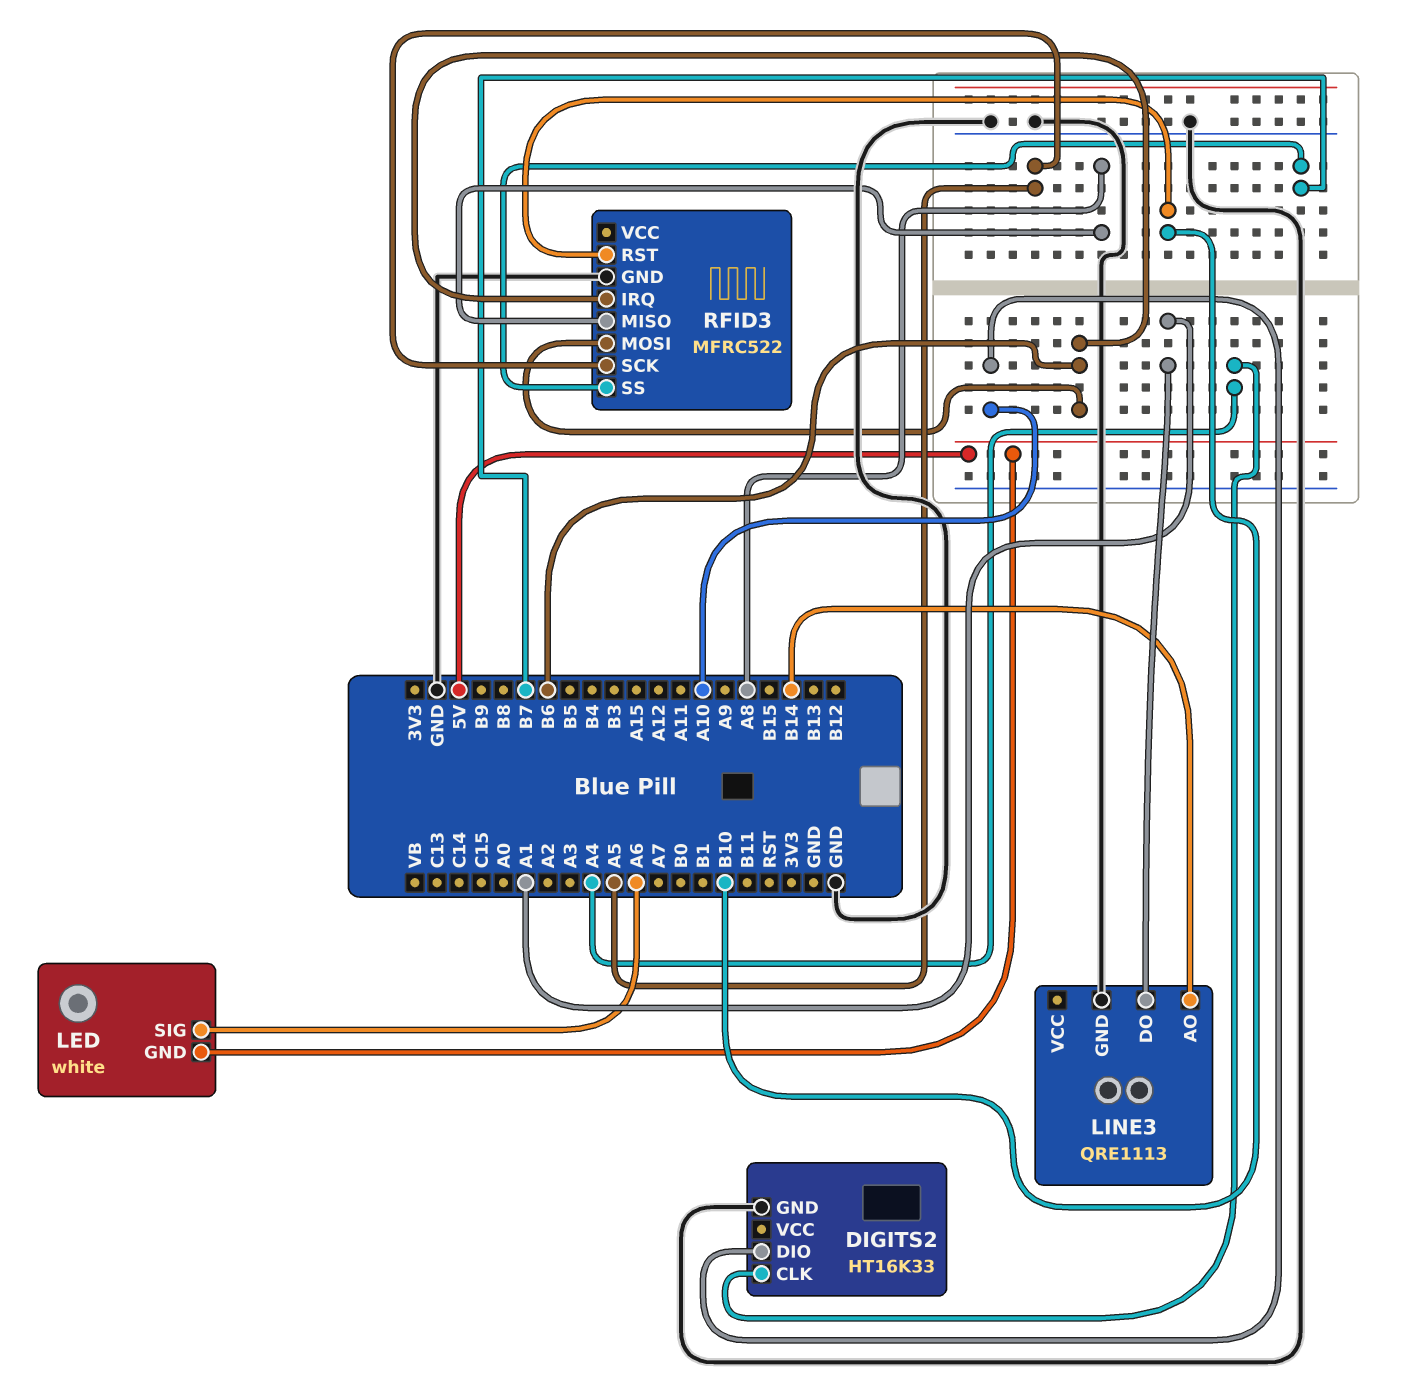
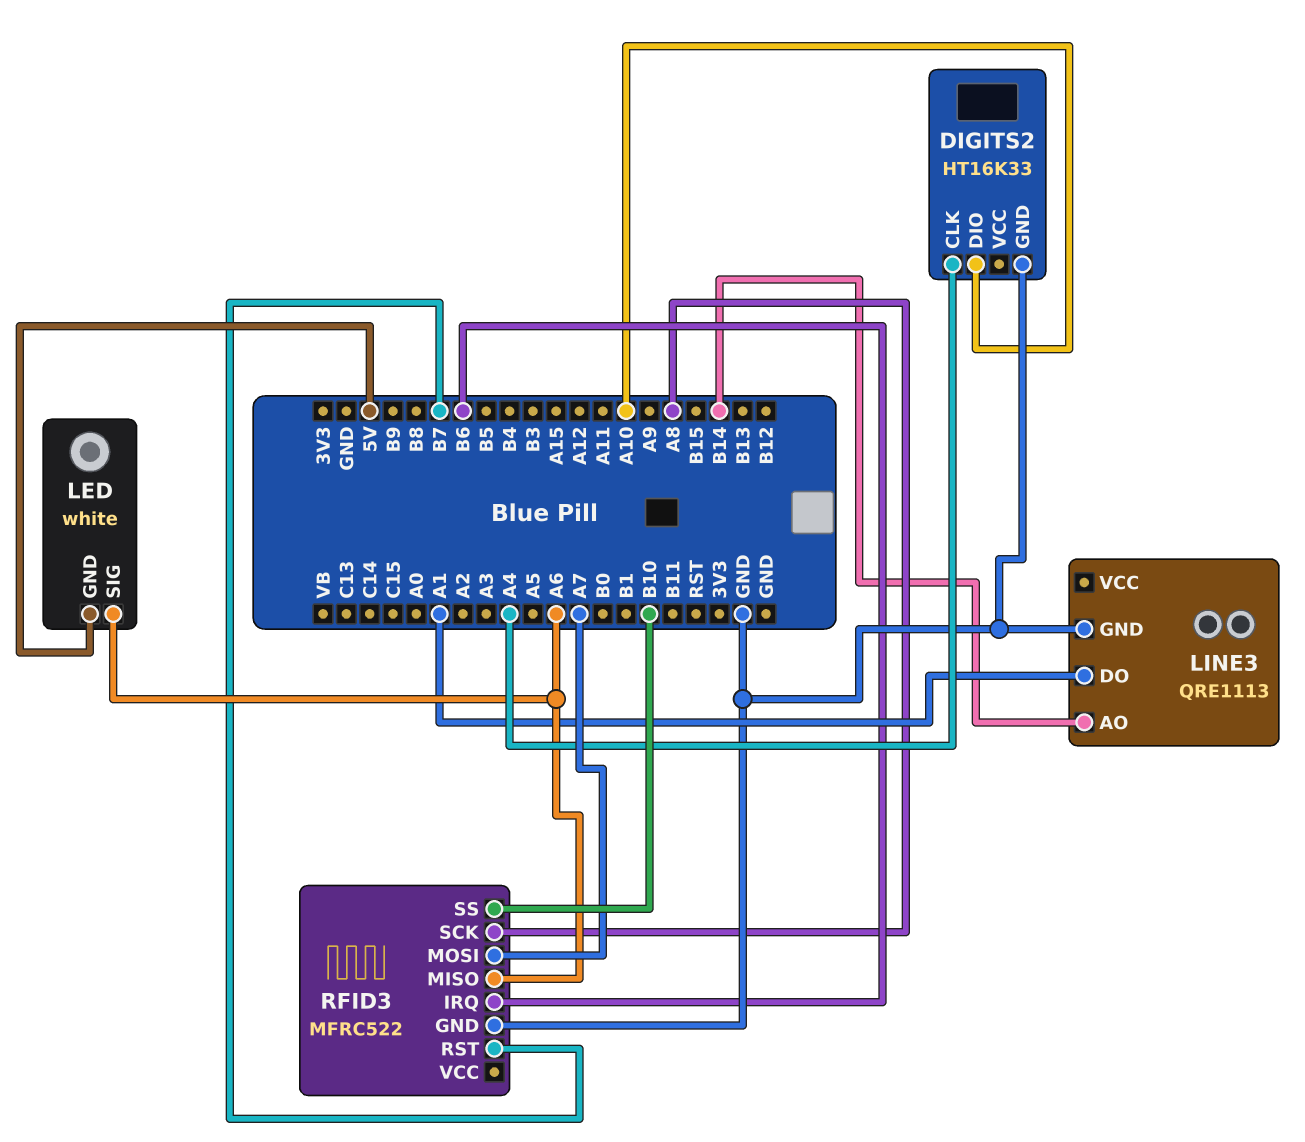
RFID3 pin MISO: A8 -> A6
RFID3 pin MOSI: B6 -> A7
RFID3 pin RST: B10 -> B7
RFID3 pin SCK: A5 -> A8
RFID3 pin SS: B7 -> B10

